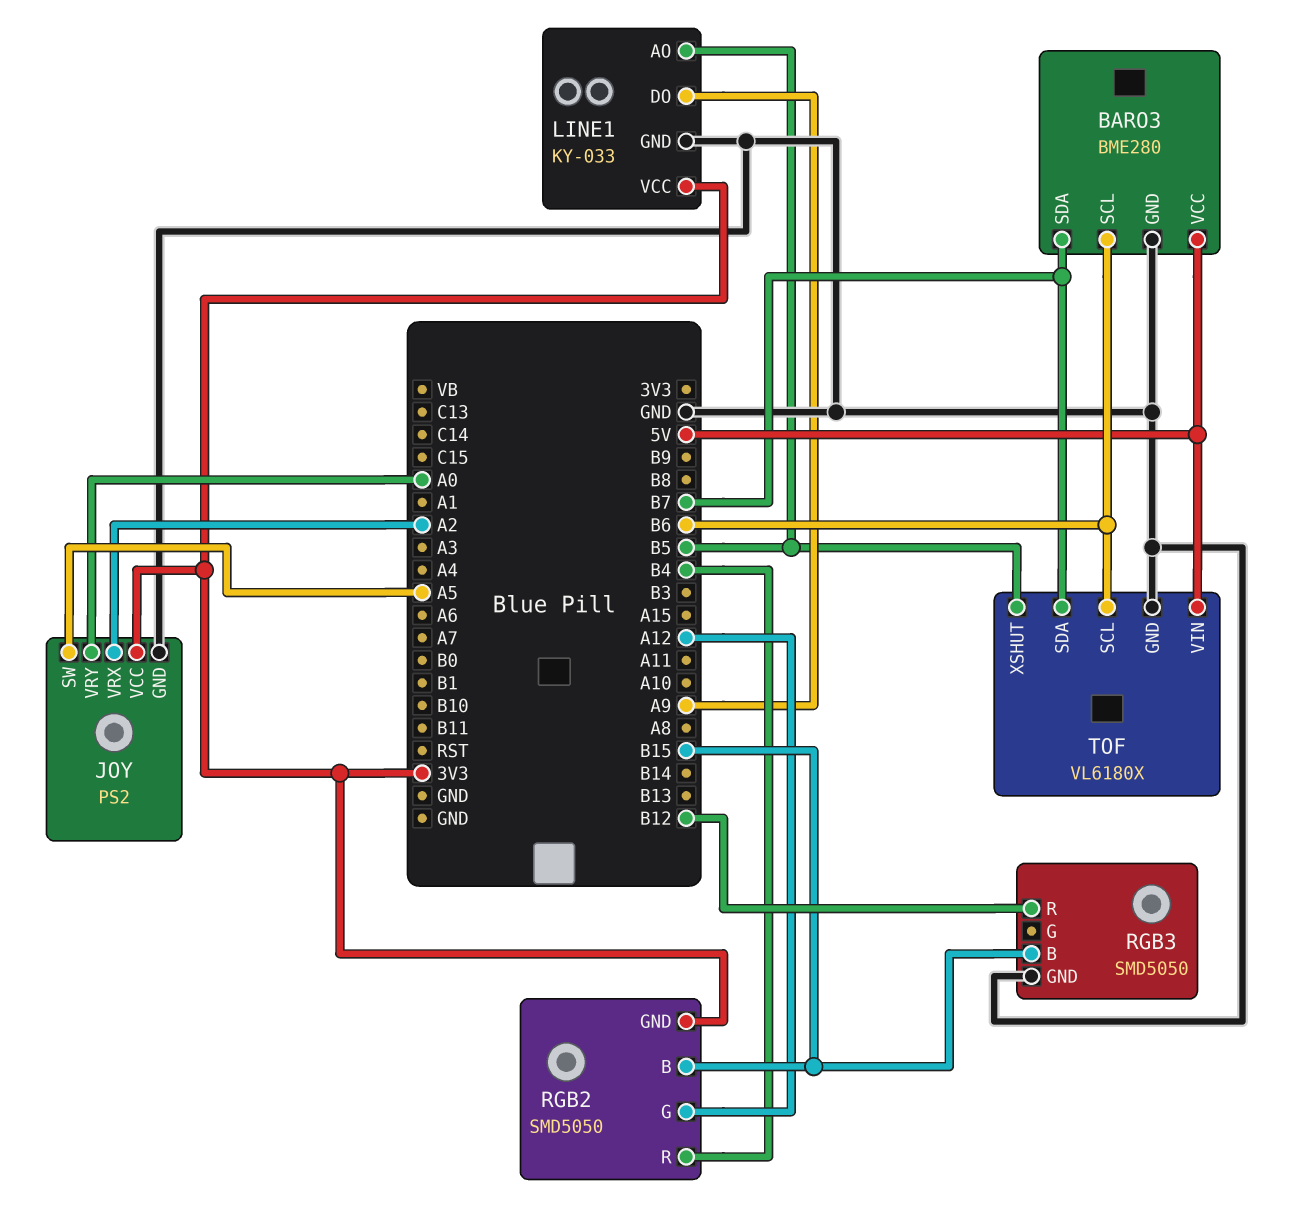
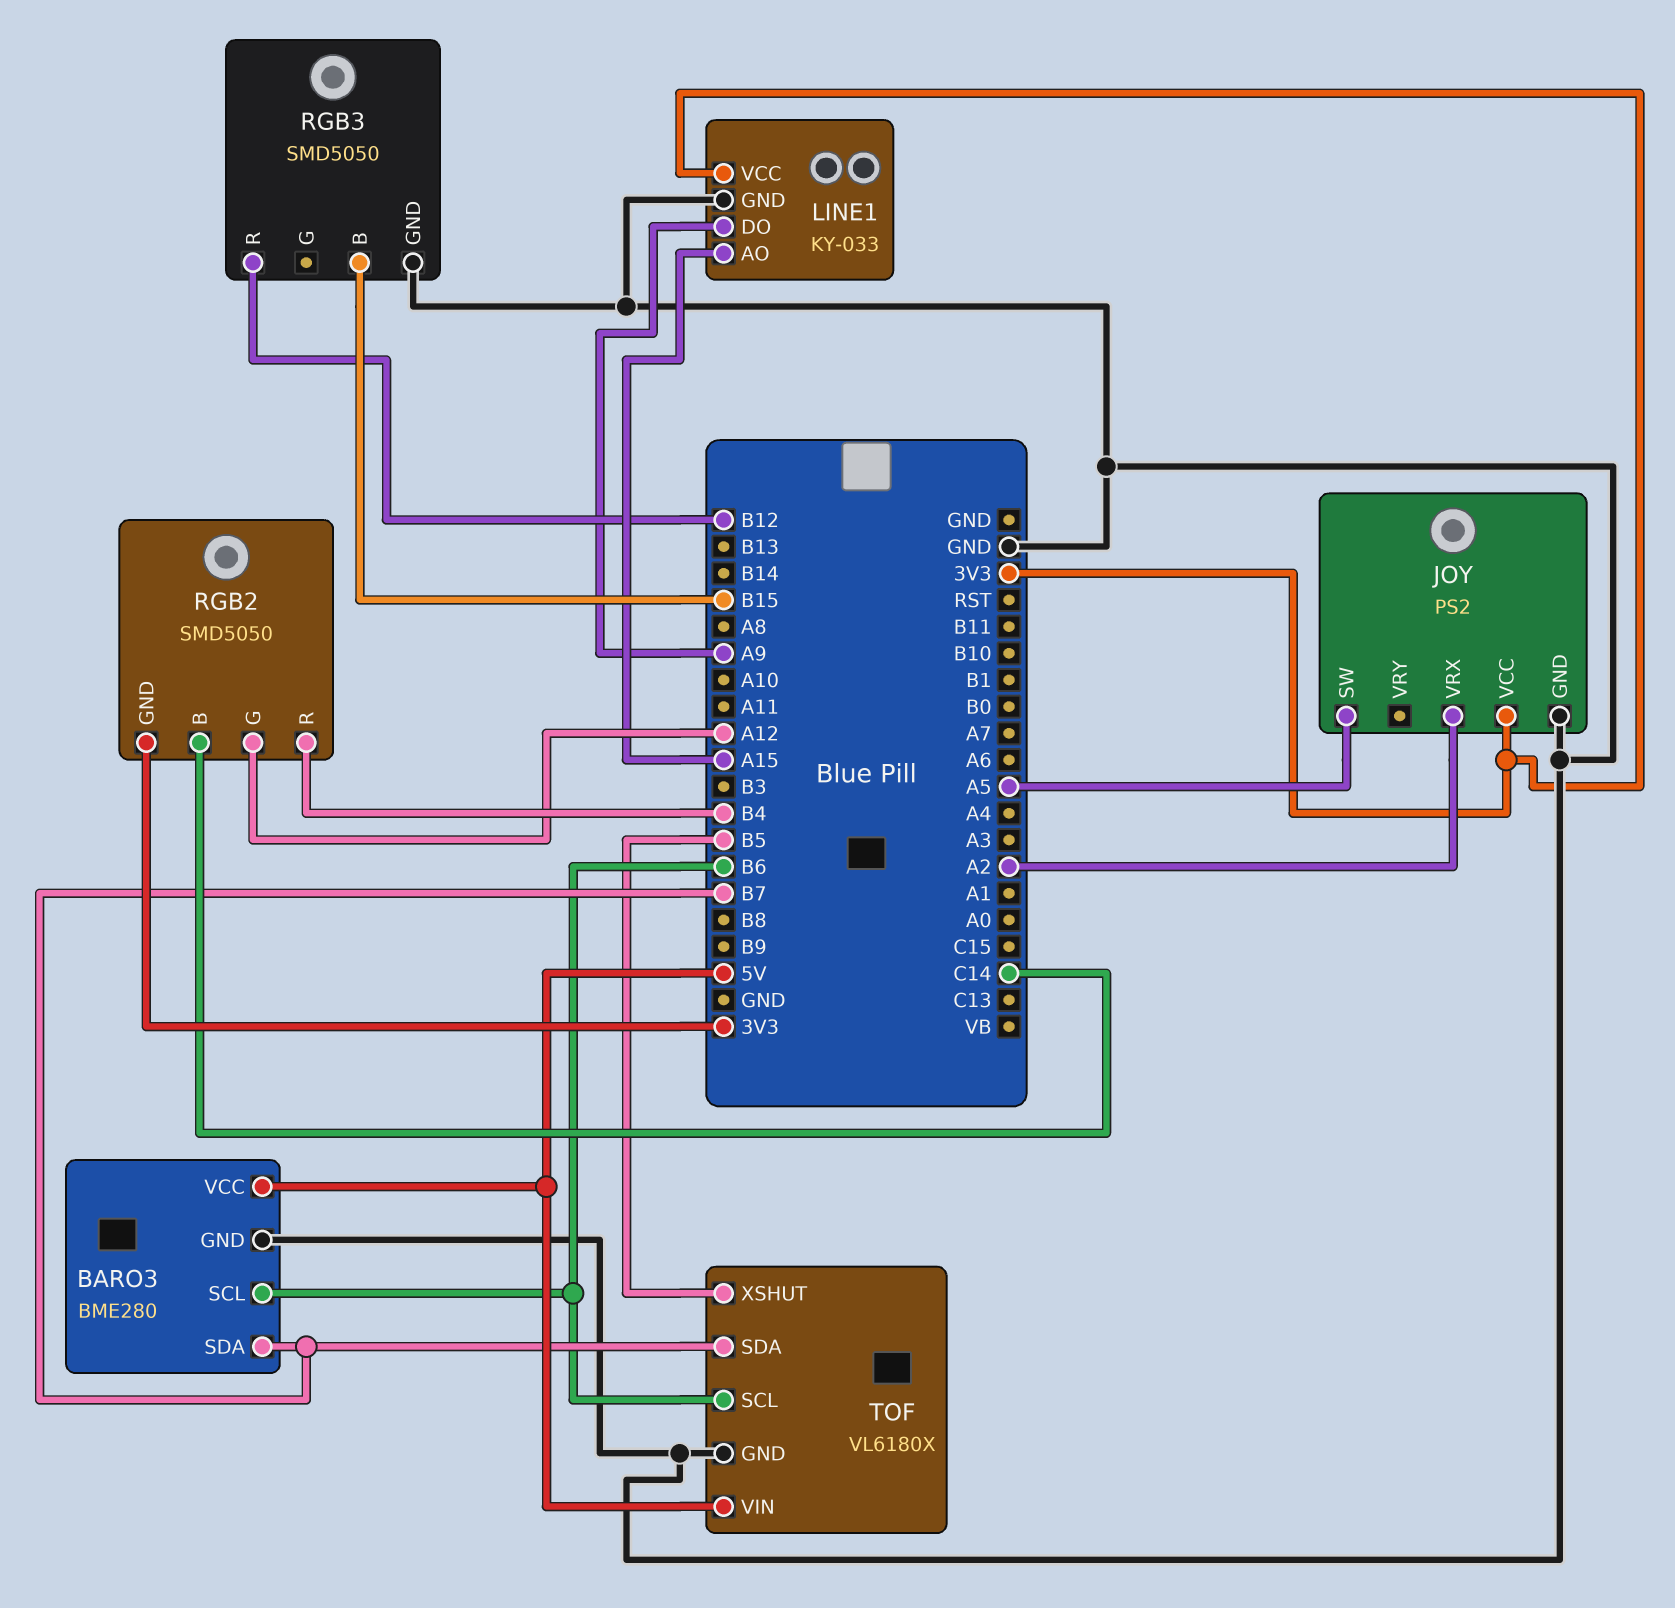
JOY pin VRY: A0 -> none
LINE1 pin AO: B5 -> A15
RGB2 pin B: B15 -> C14

